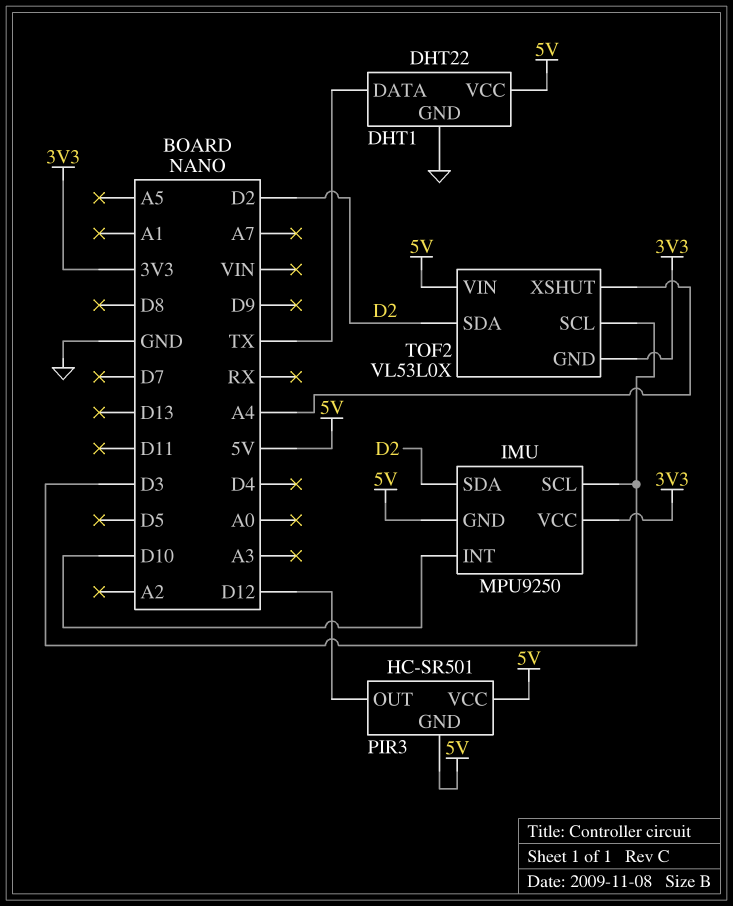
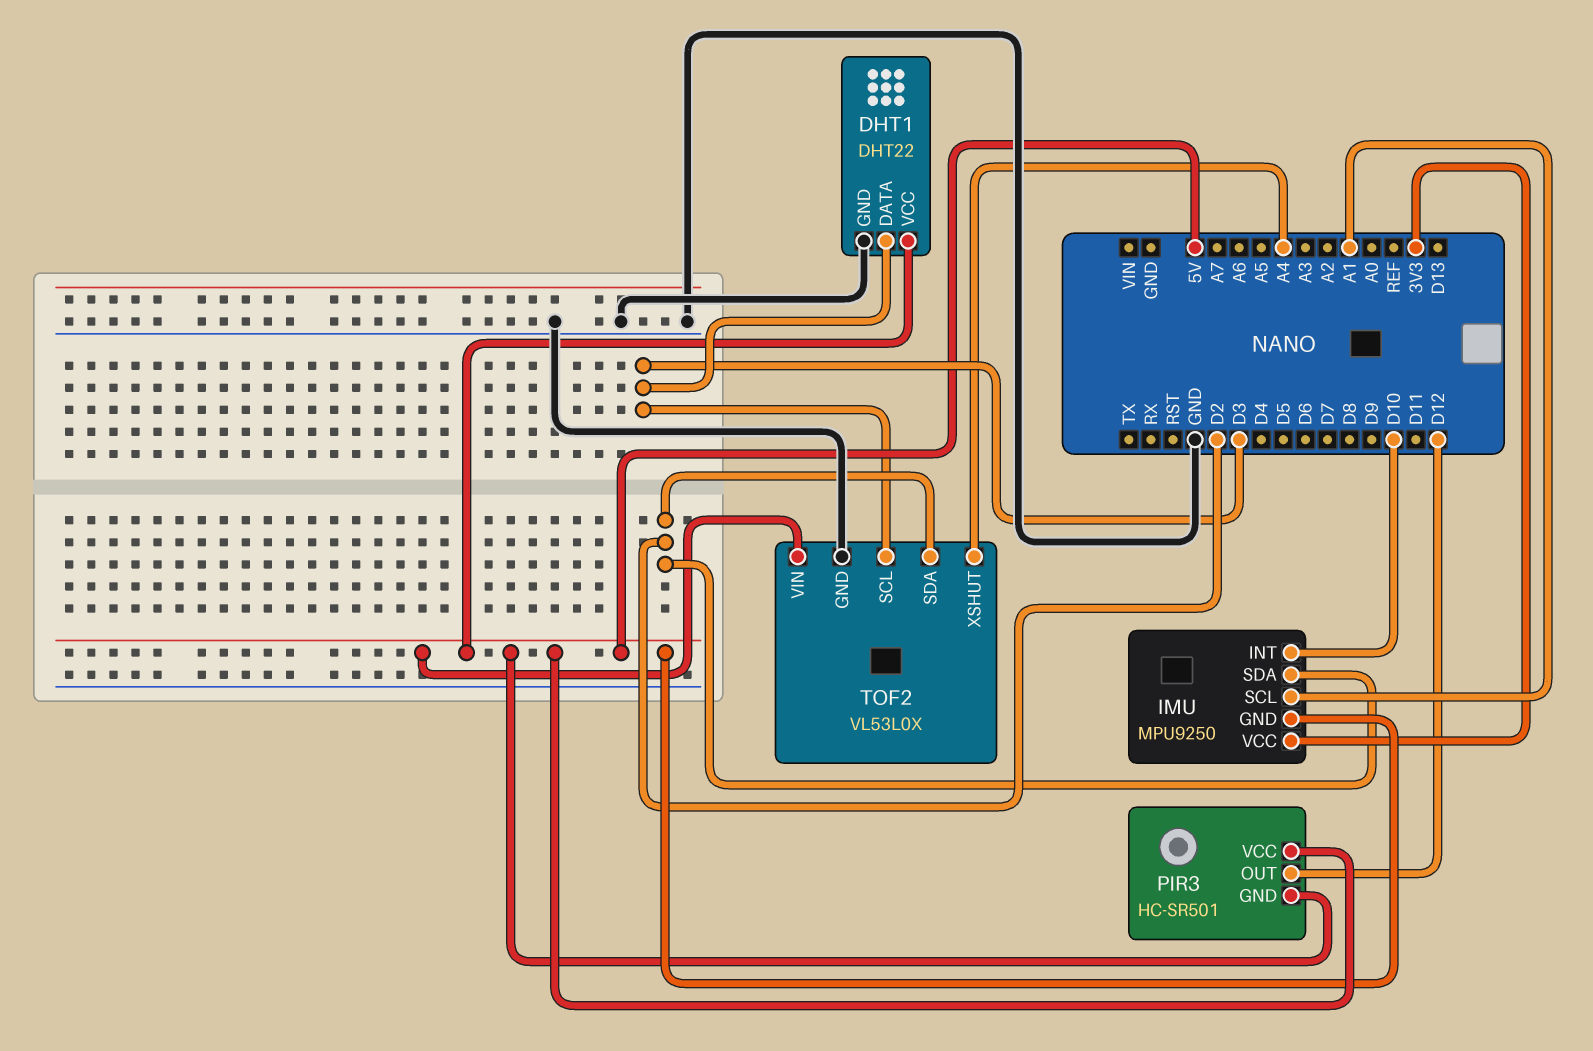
DHT1 pin DATA: TX -> D3
IMU pin SCL: D3 -> A1
TOF2 pin GND: 3V3 -> GND

